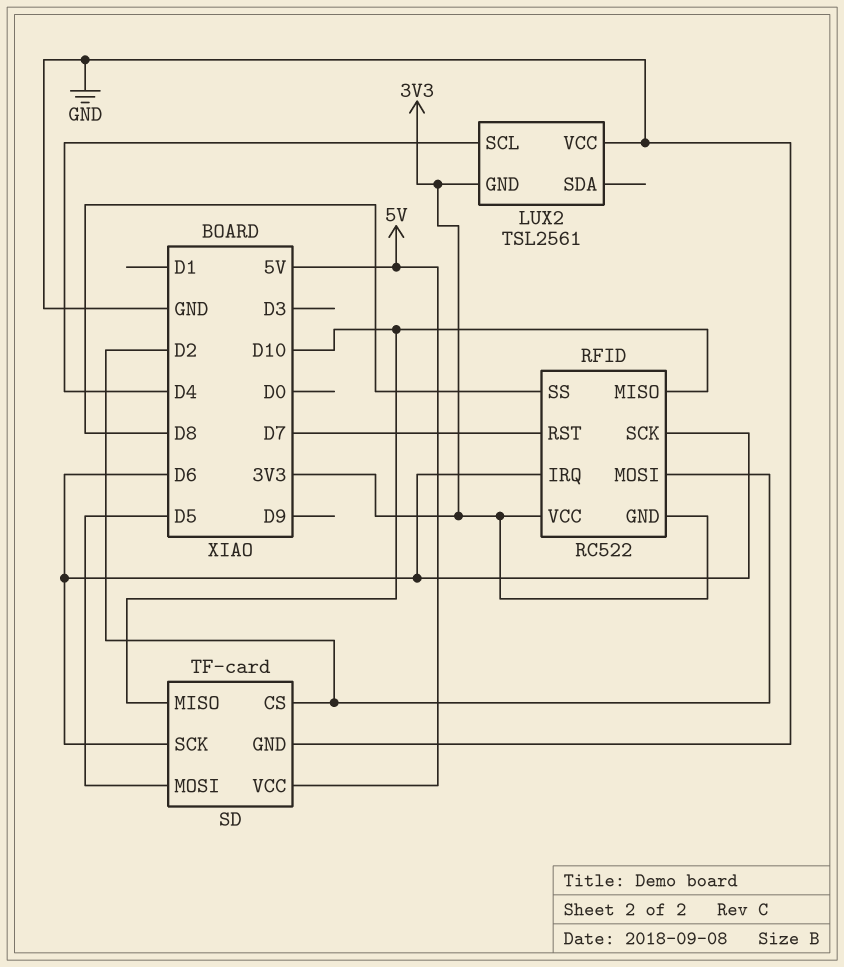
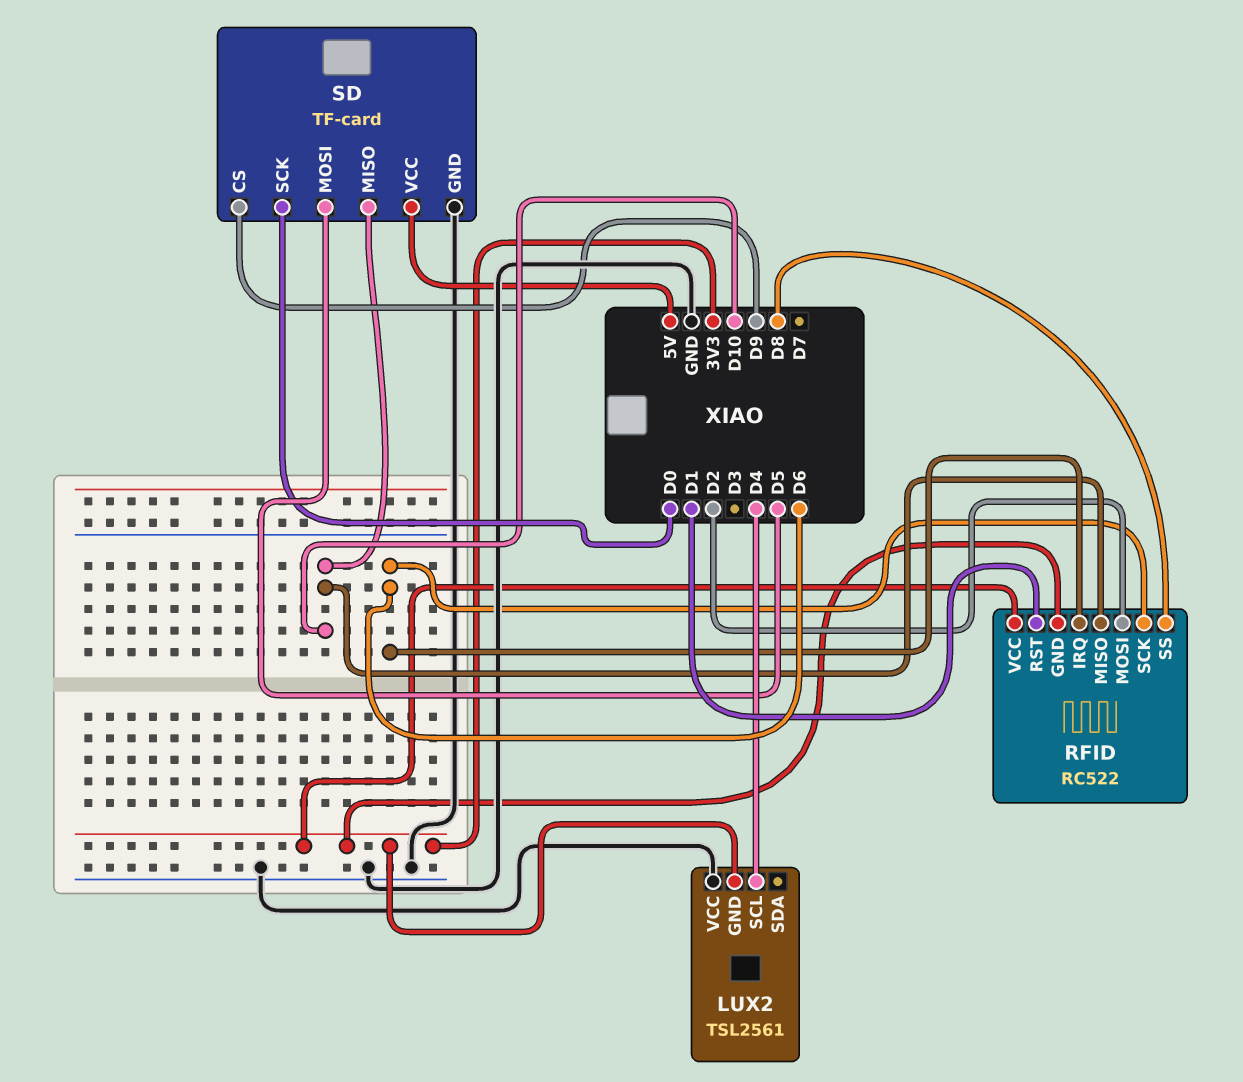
RFID pin RST: D7 -> D1
SD pin CS: D2 -> D9
SD pin SCK: D6 -> D0

